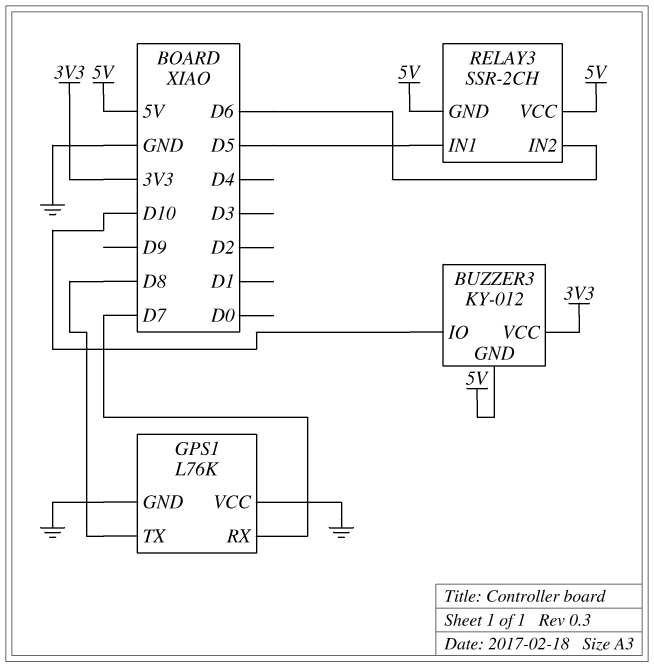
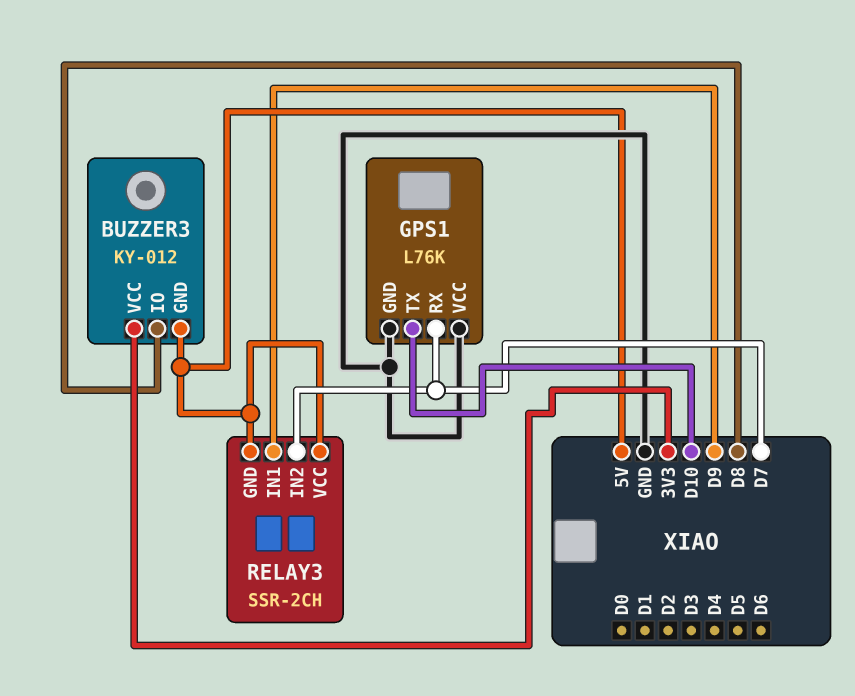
BUZZER3 pin IO: D10 -> D8
GPS1 pin TX: D8 -> D10
RELAY3 pin IN1: D5 -> D9
RELAY3 pin IN2: D6 -> D7

